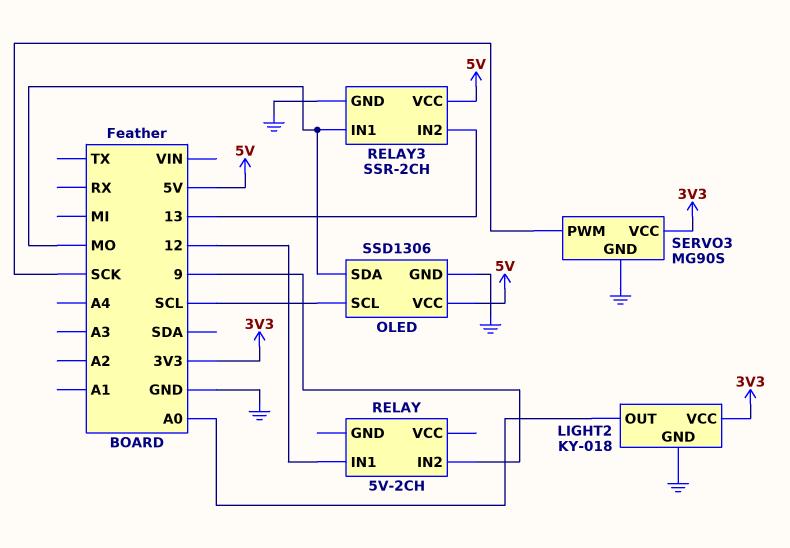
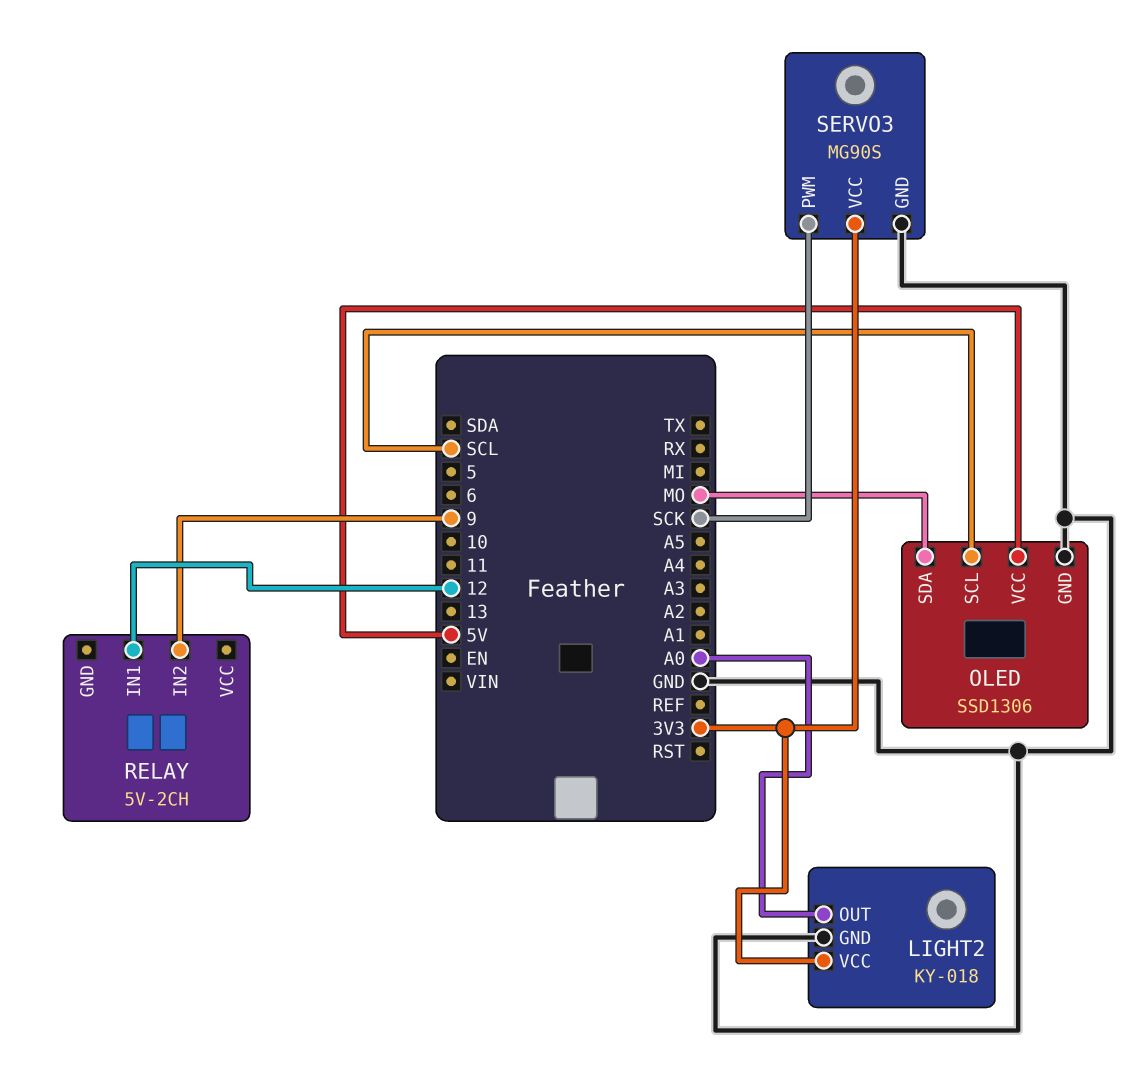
RELAY3: SSR-2CH -> none
RELAY3 pin GND: GND -> none
RELAY3 pin IN1: MO -> none
RELAY3 pin IN2: 13 -> none
RELAY3 pin VCC: 5V -> none

